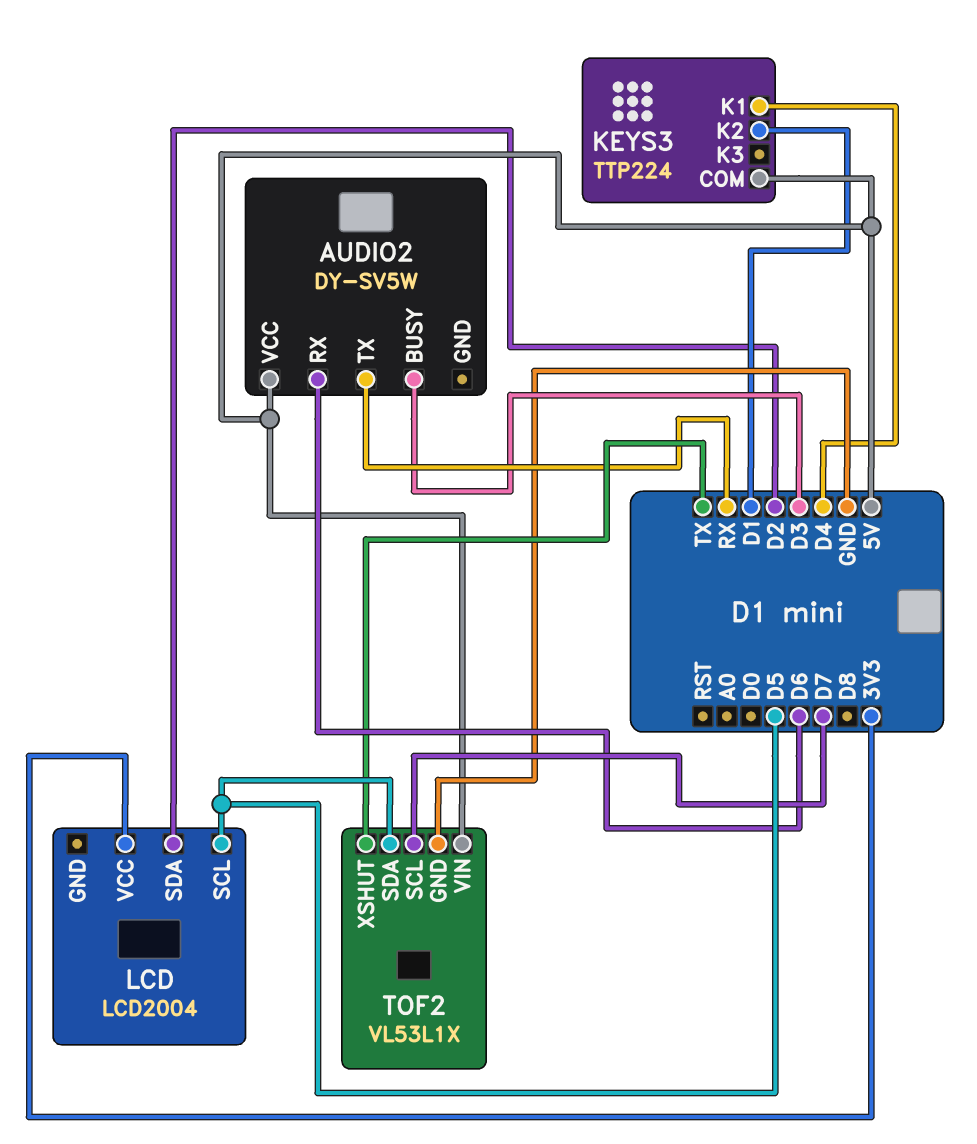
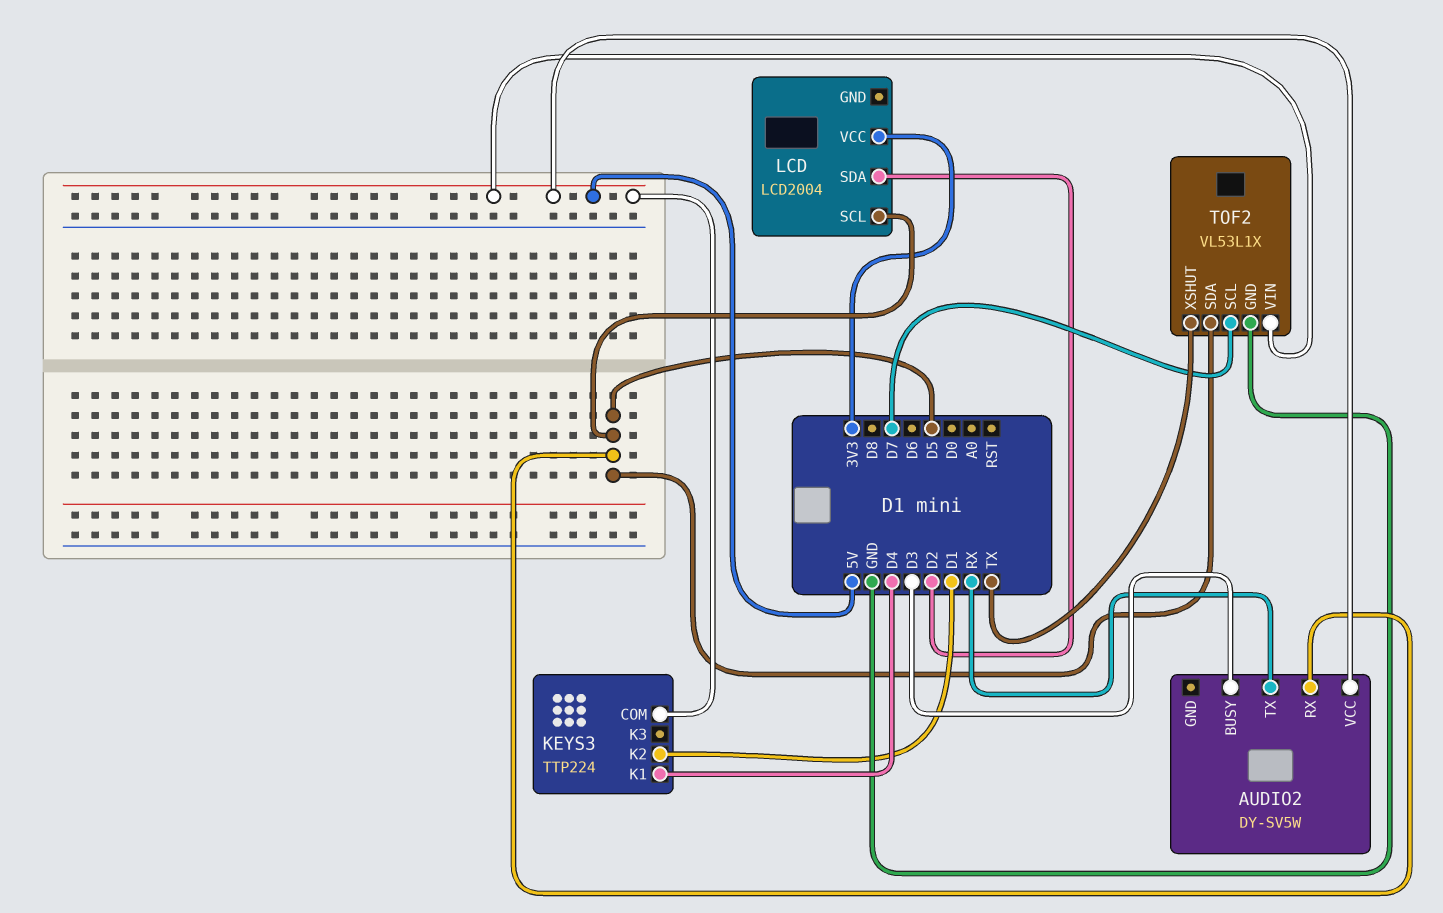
AUDIO2 pin RX: D6 -> D5

